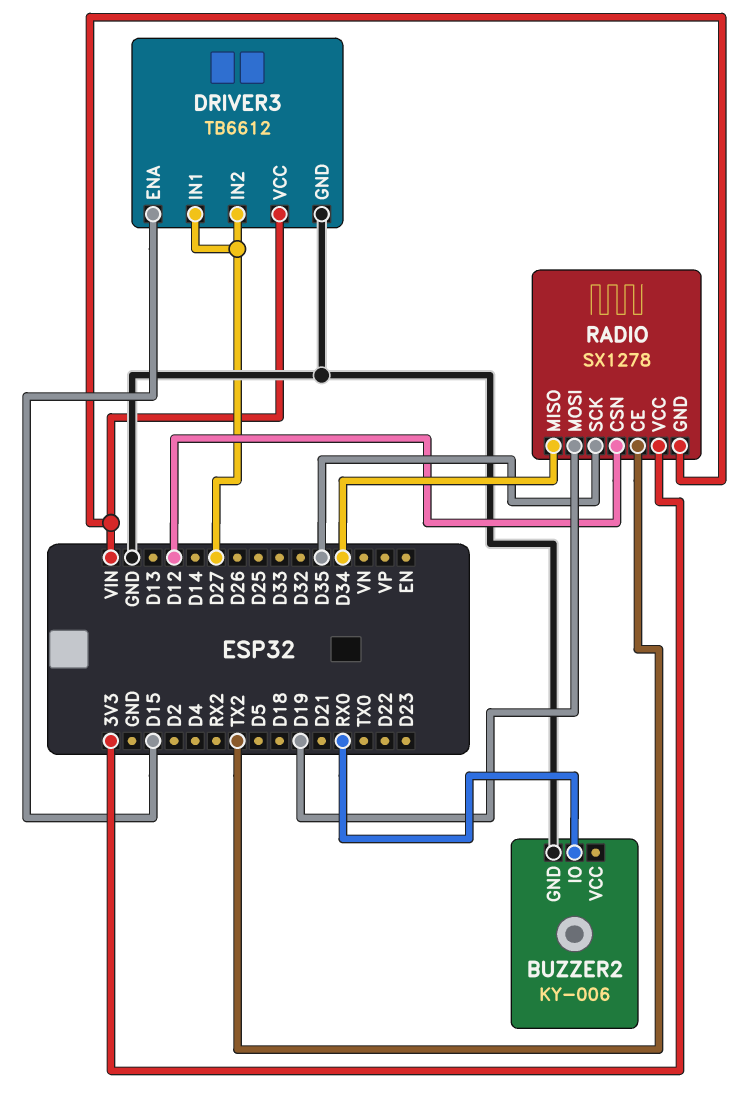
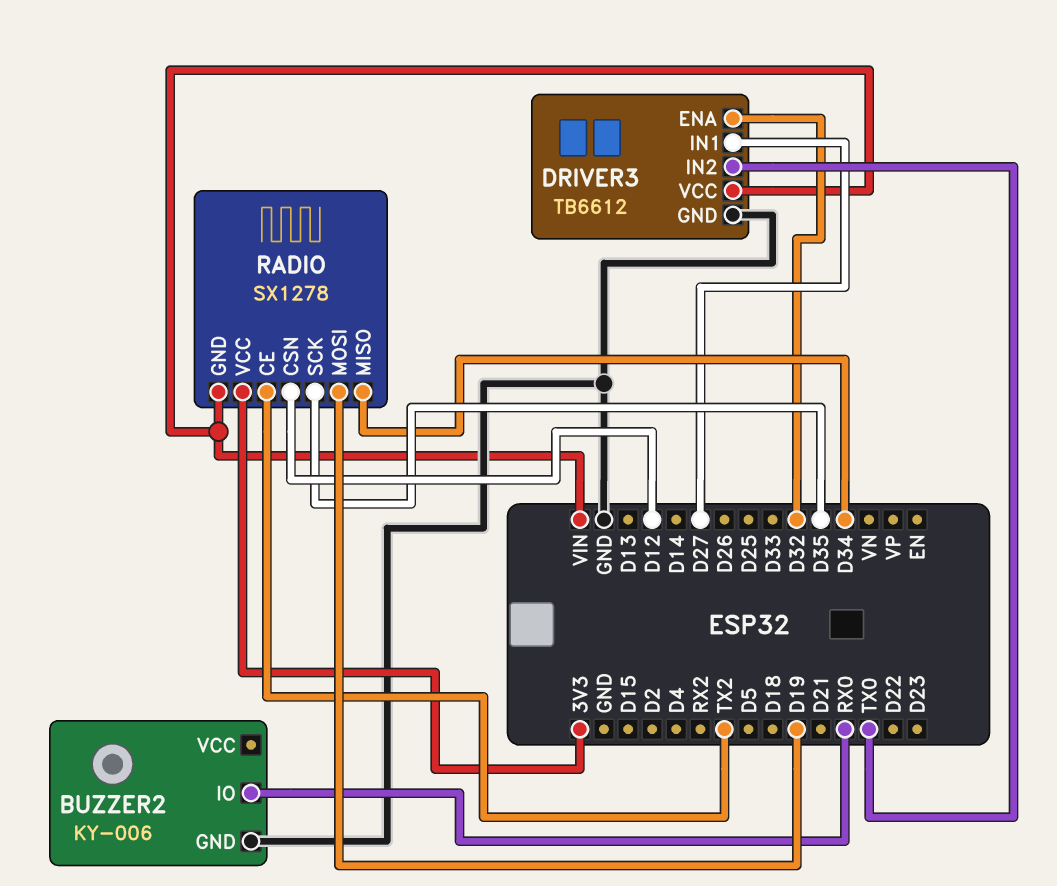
DRIVER3 pin ENA: D15 -> D32
DRIVER3 pin IN2: D27 -> TX0

